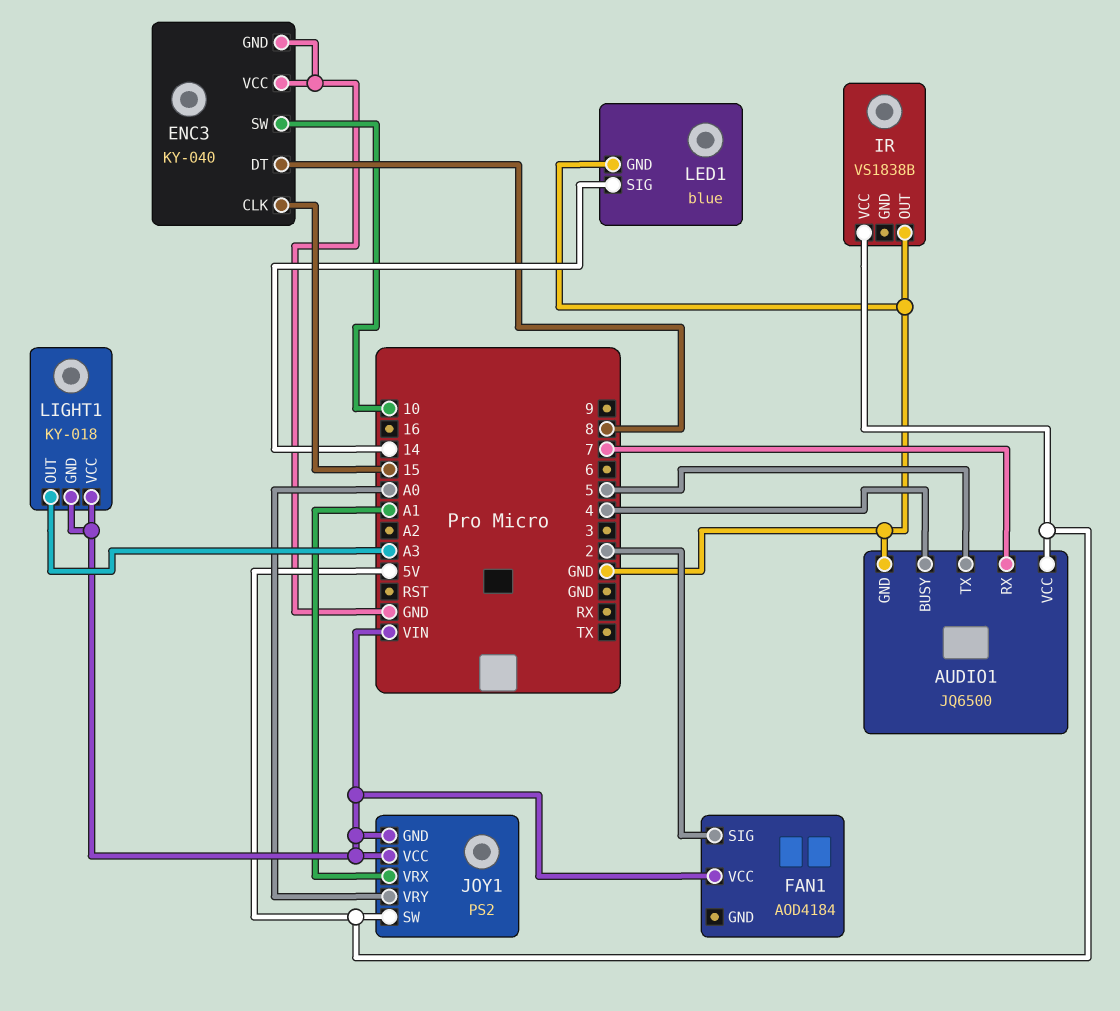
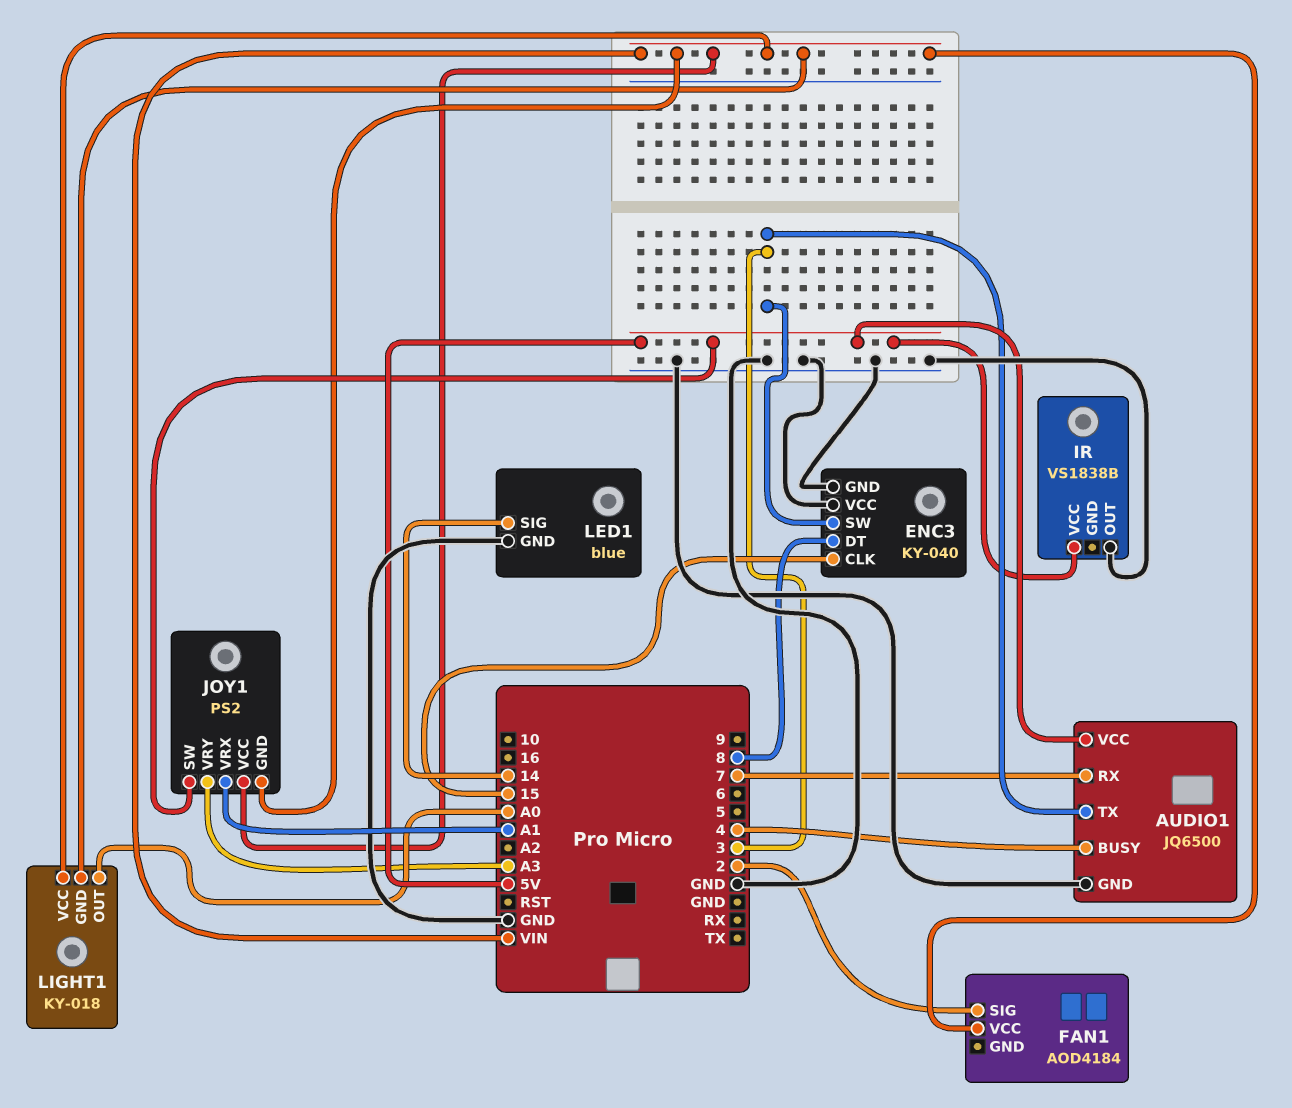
AUDIO1 pin TX: 5 -> 3
ENC3 pin SW: 10 -> 3
JOY1 pin VRY: A0 -> A3
LIGHT1 pin OUT: A3 -> A0

